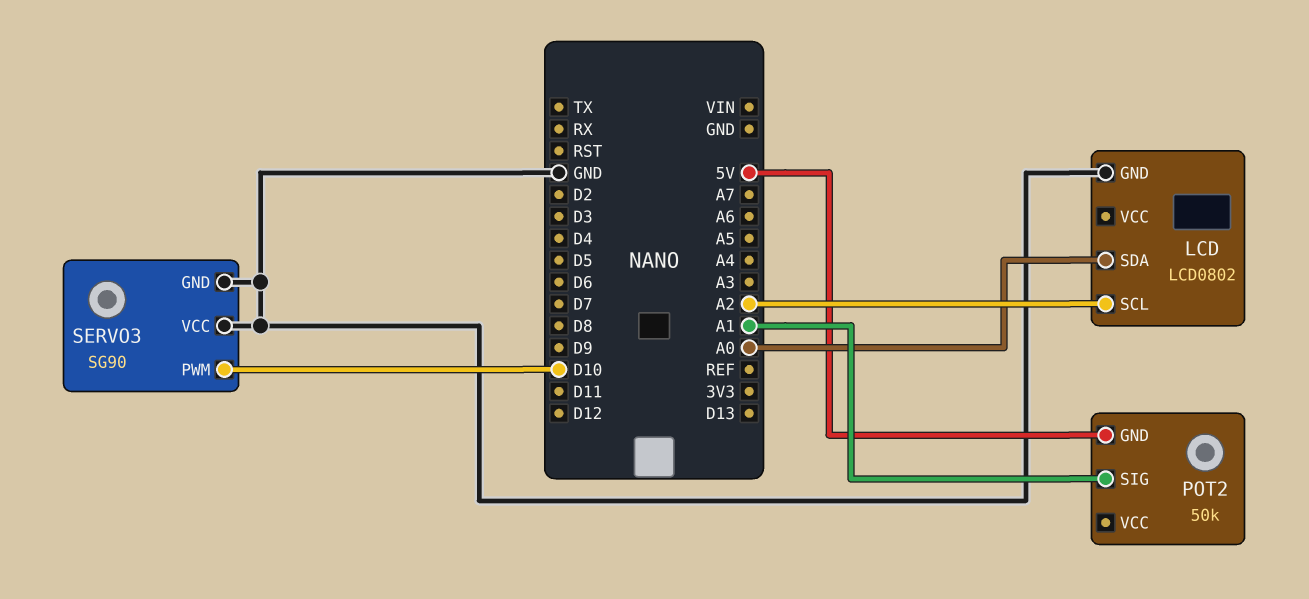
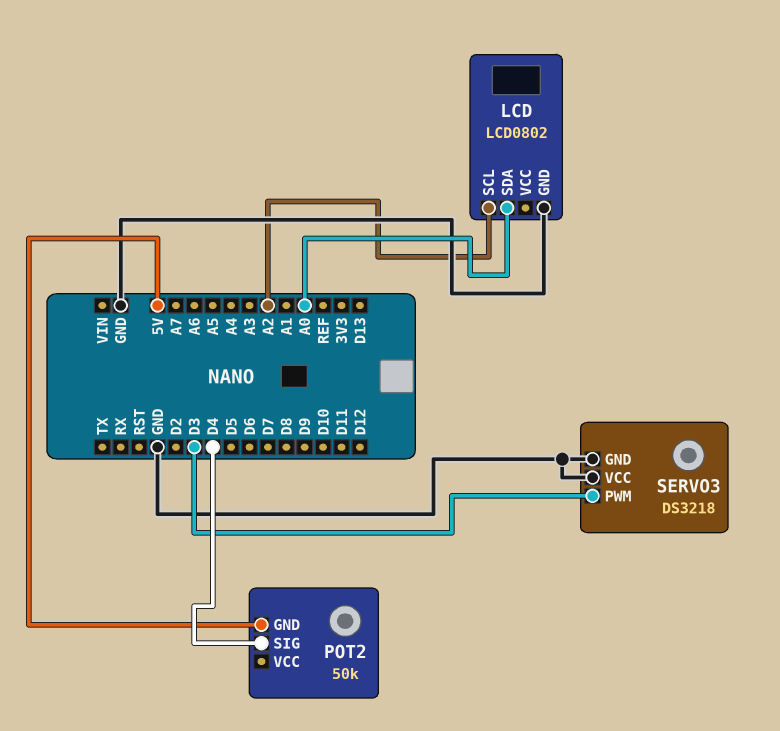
POT2 pin SIG: A1 -> D4
SERVO3: SG90 -> DS3218
SERVO3 pin PWM: D10 -> D3

